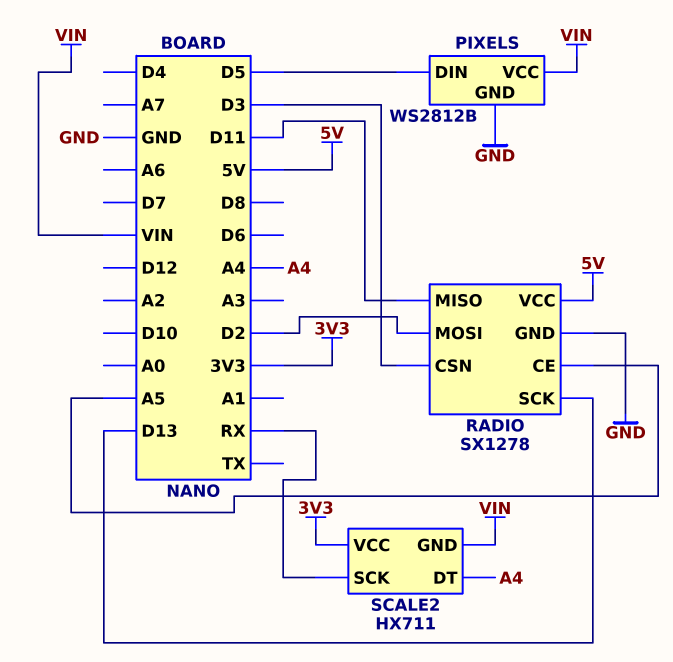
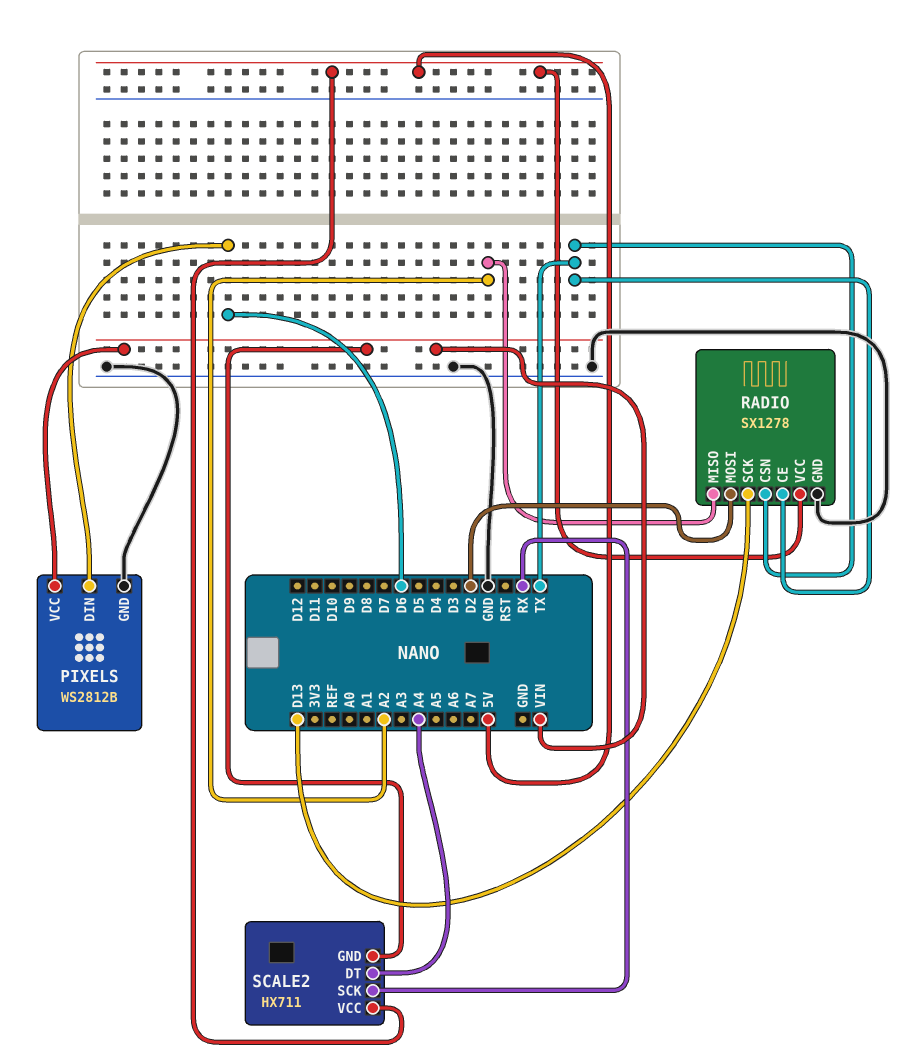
PIXELS pin DIN: D5 -> D6
RADIO pin CE: A5 -> TX
RADIO pin CSN: D3 -> TX
RADIO pin MISO: D11 -> A2
SCALE2 pin VCC: 3V3 -> 5V

